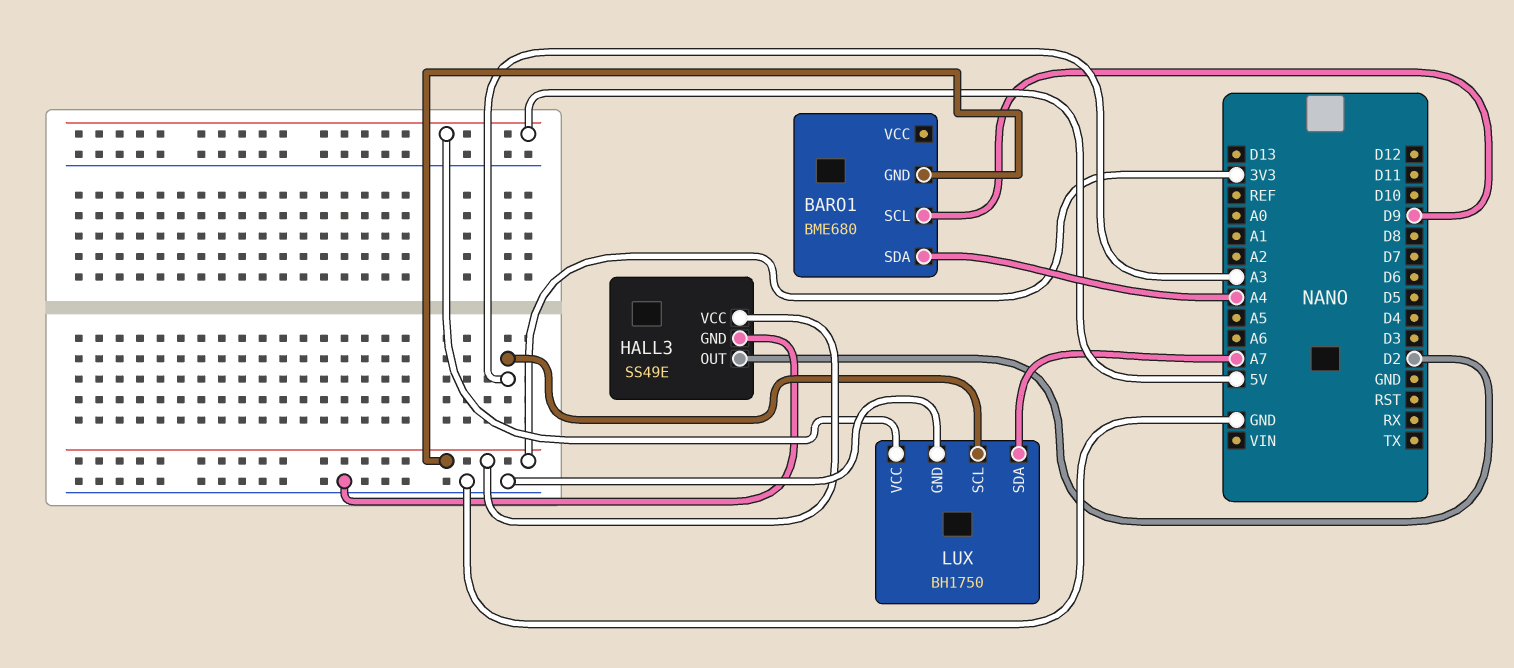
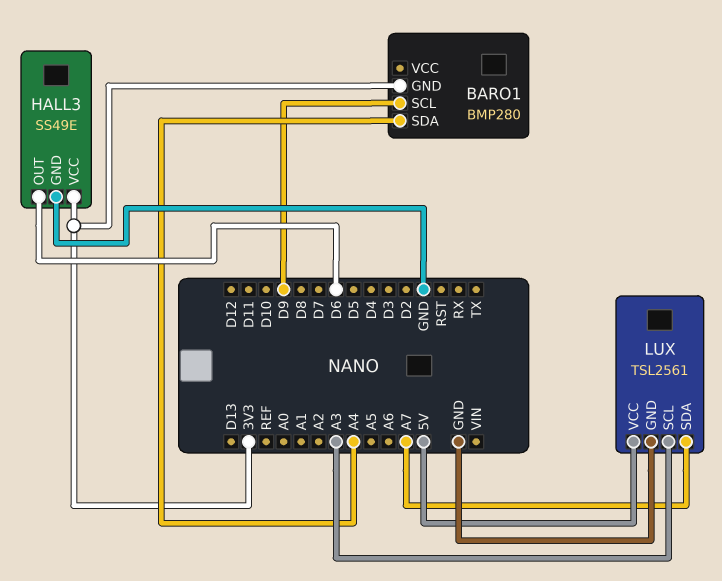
BARO1: BME680 -> BMP280
HALL3 pin OUT: D2 -> D6
LUX: BH1750 -> TSL2561

